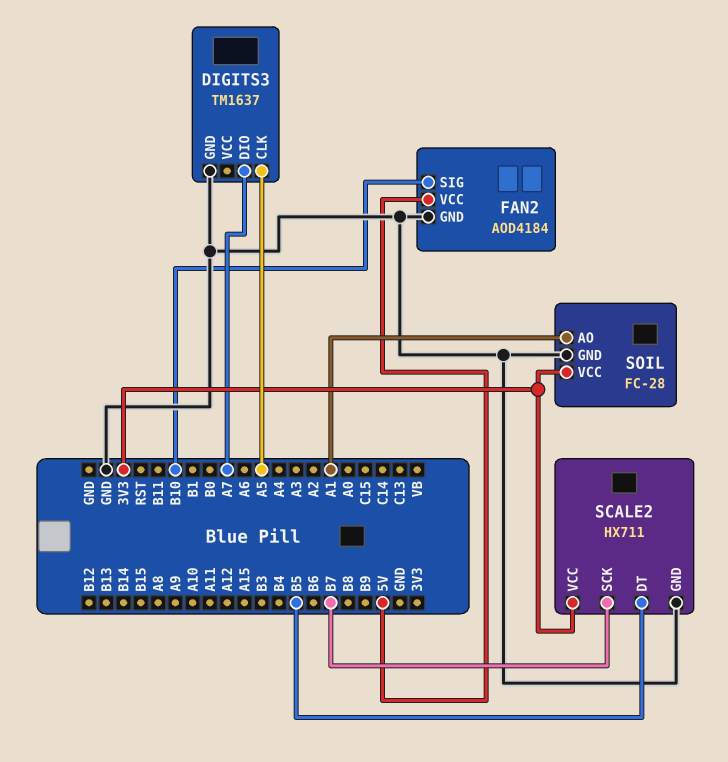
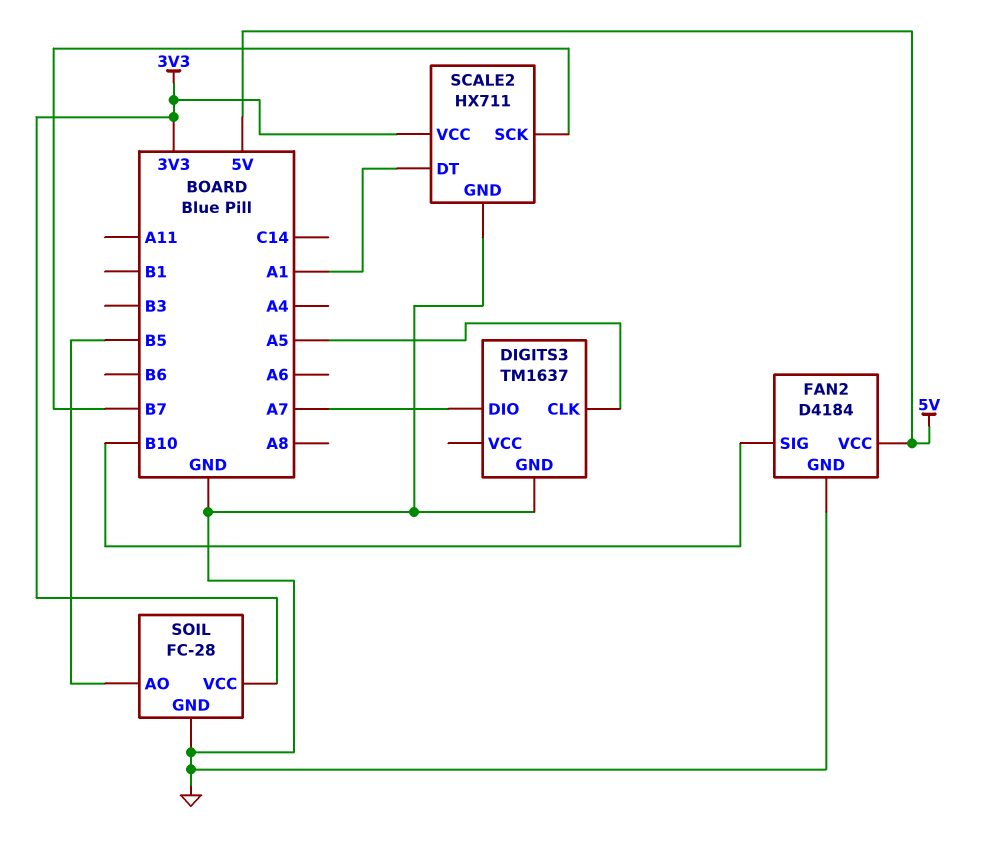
FAN2: AOD4184 -> D4184
SCALE2 pin DT: B5 -> A1
SOIL pin AO: A1 -> B5

